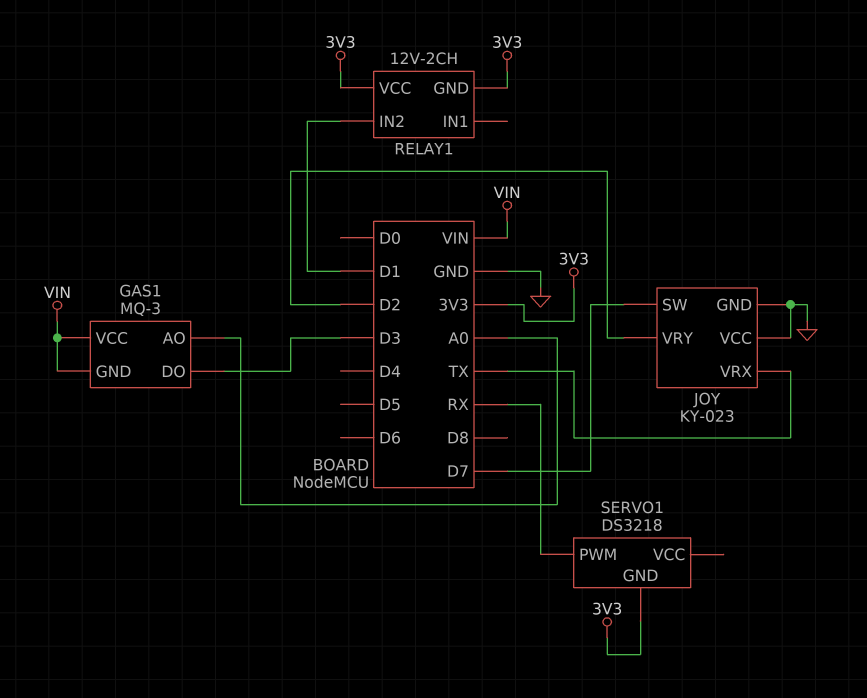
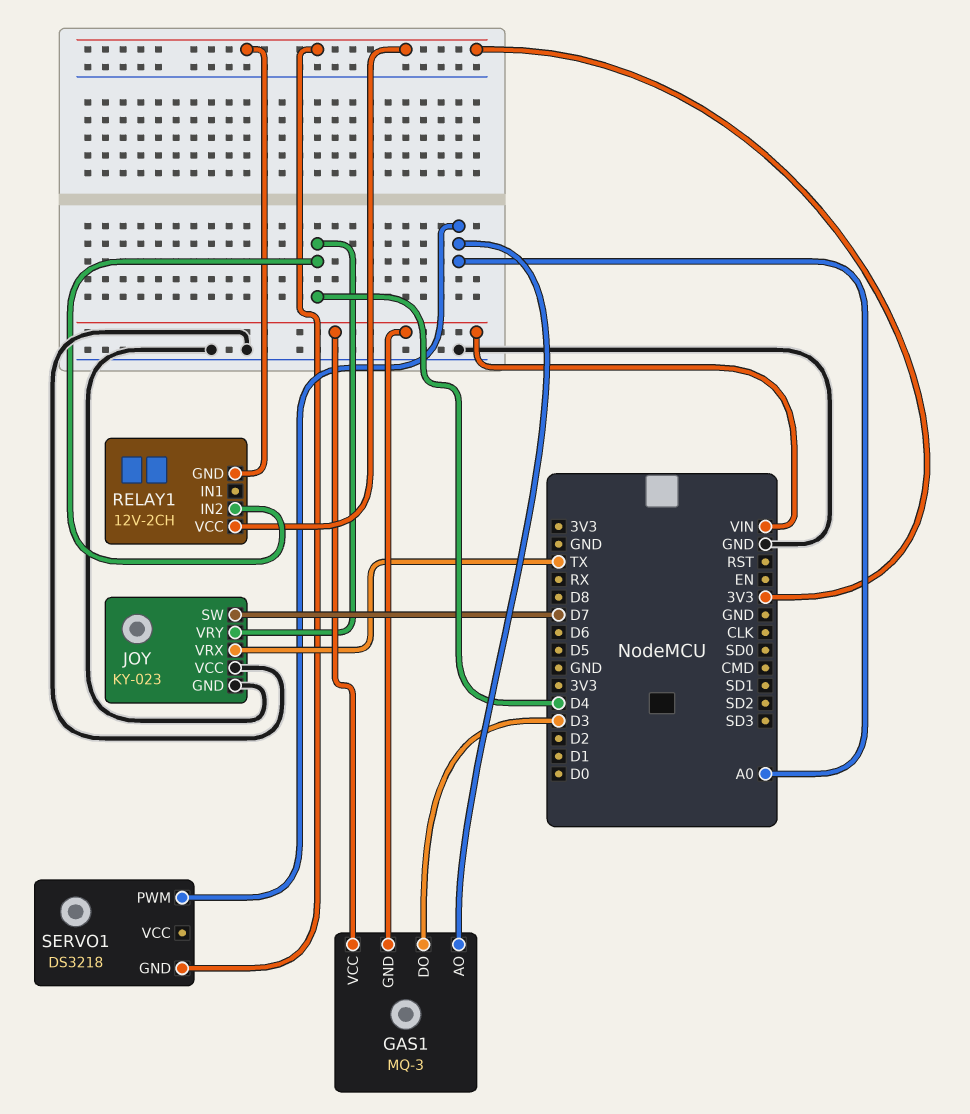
JOY pin VRY: D2 -> D4
RELAY1 pin IN2: D1 -> D4
SERVO1 pin PWM: RX -> A0

